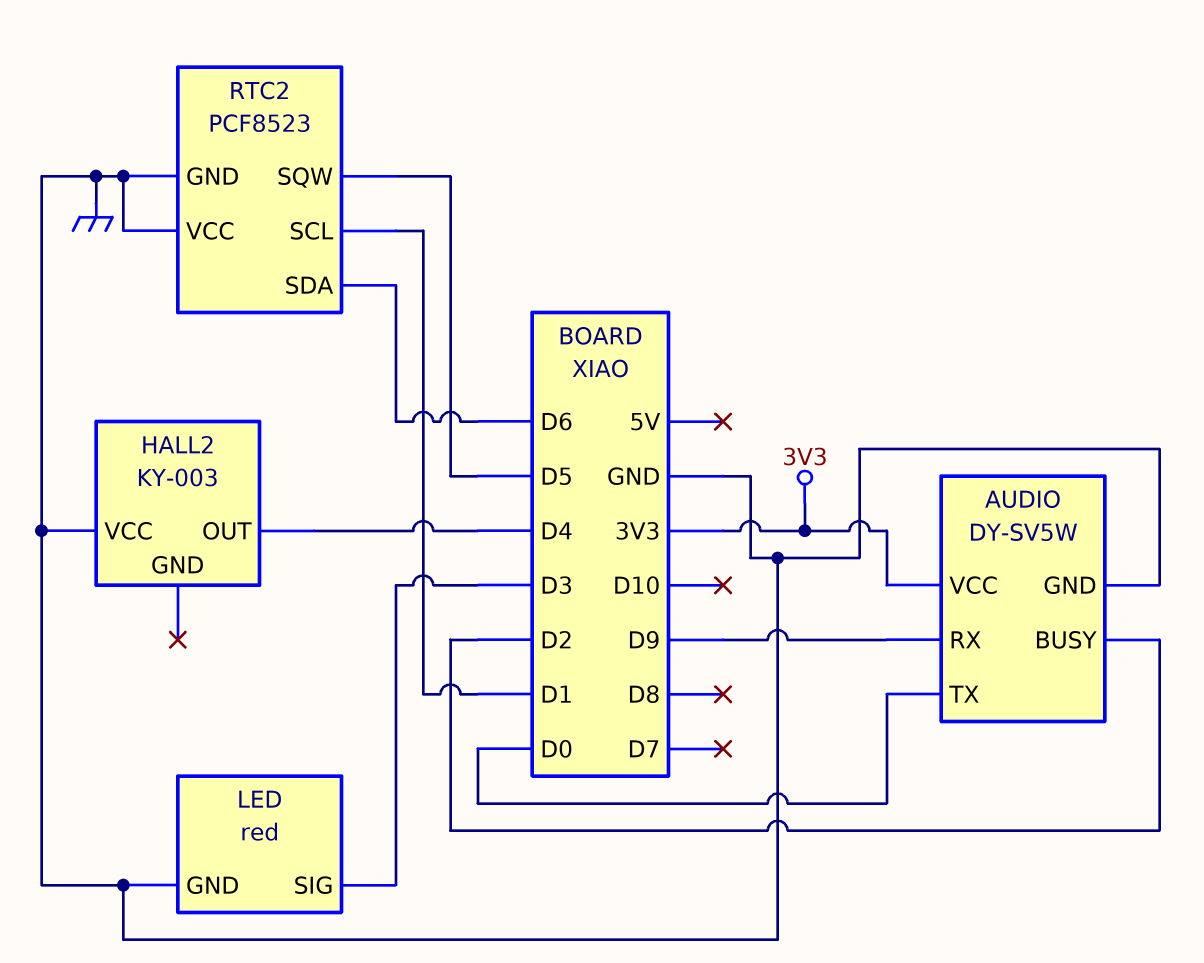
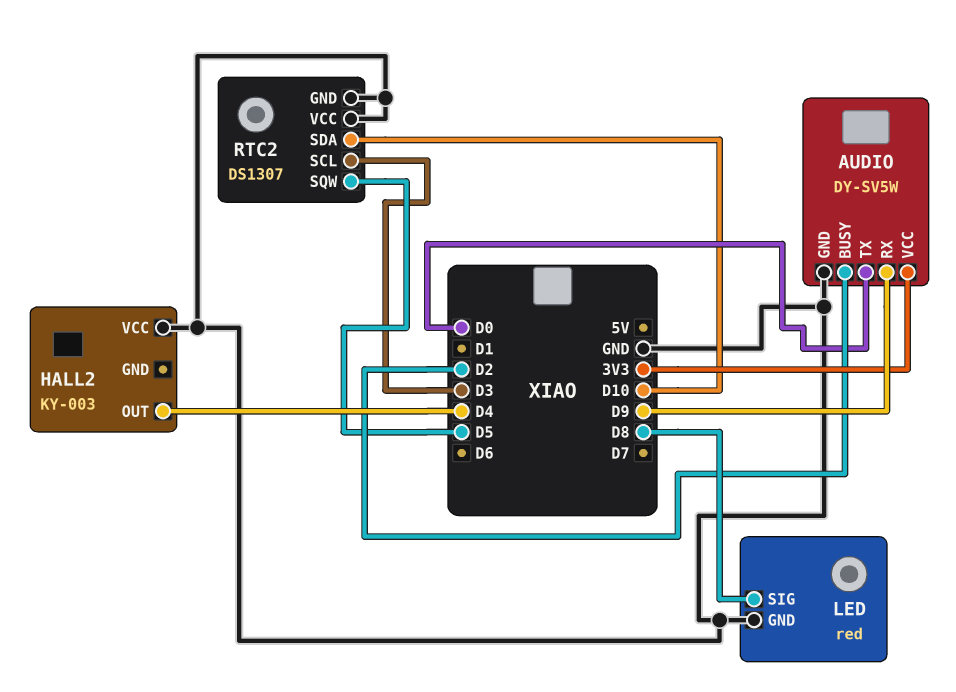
LED pin SIG: D3 -> D8
RTC2: PCF8523 -> DS1307
RTC2 pin SCL: D1 -> D3
RTC2 pin SDA: D6 -> D10

